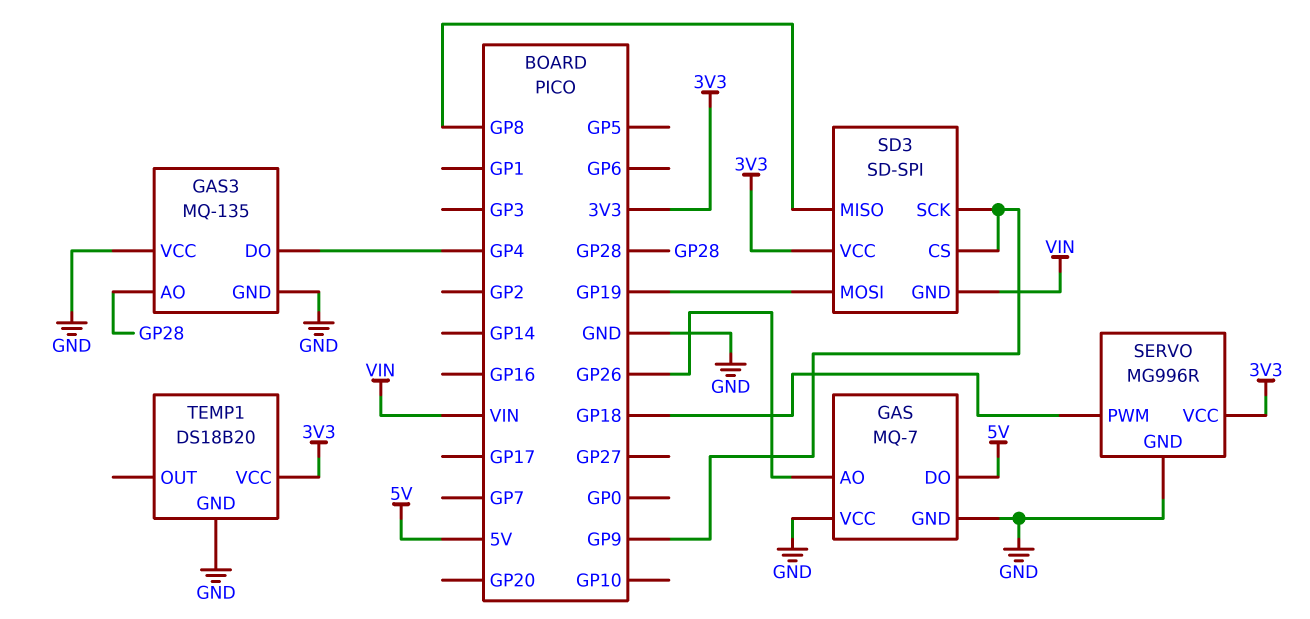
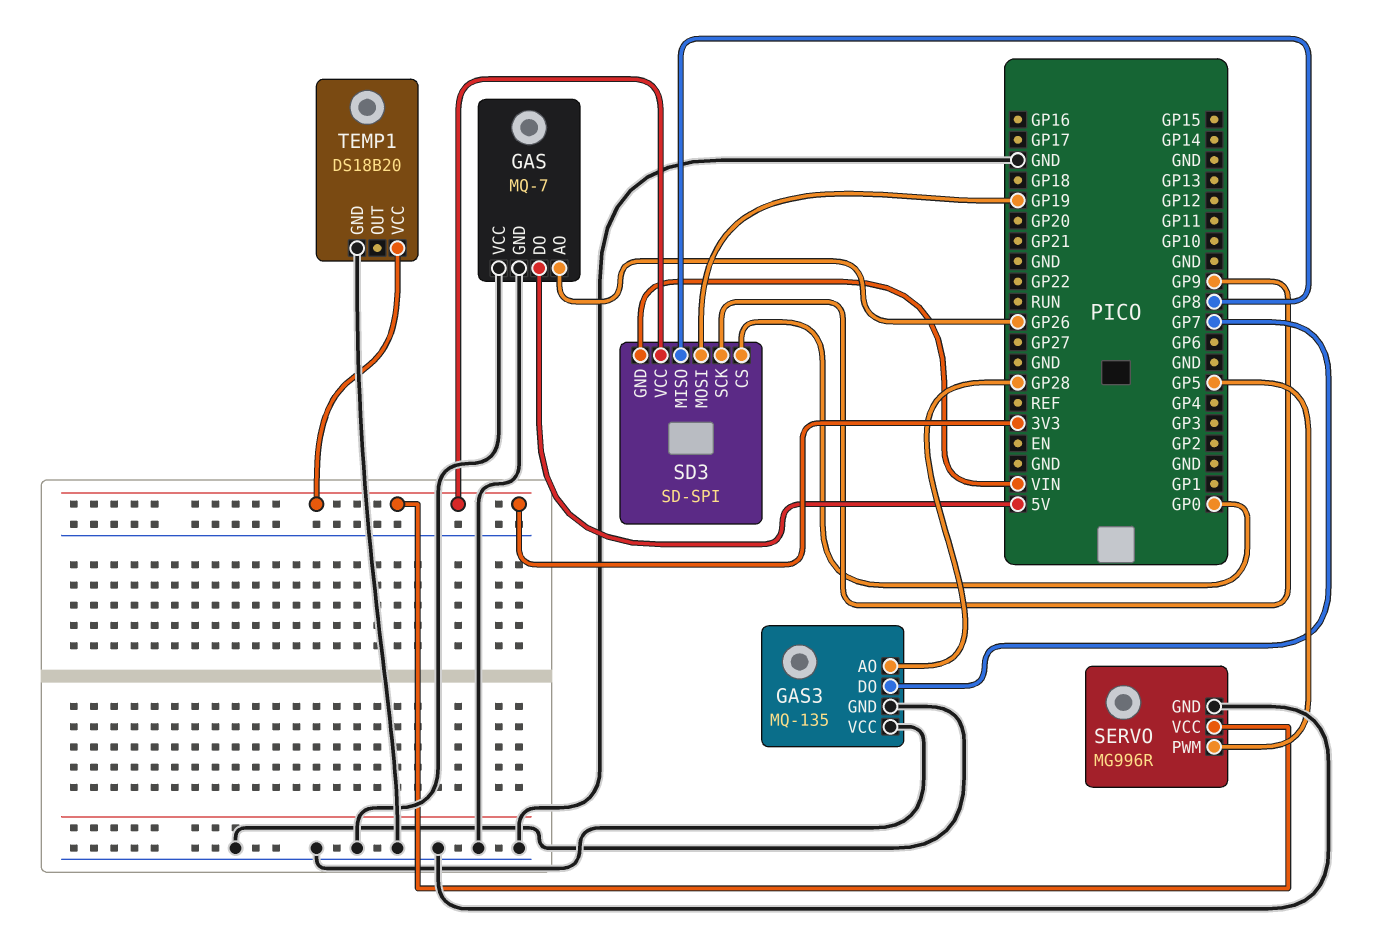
GAS3 pin DO: GP4 -> GP7
SD3 pin CS: GP9 -> GP0
SERVO pin PWM: GP18 -> GP5

